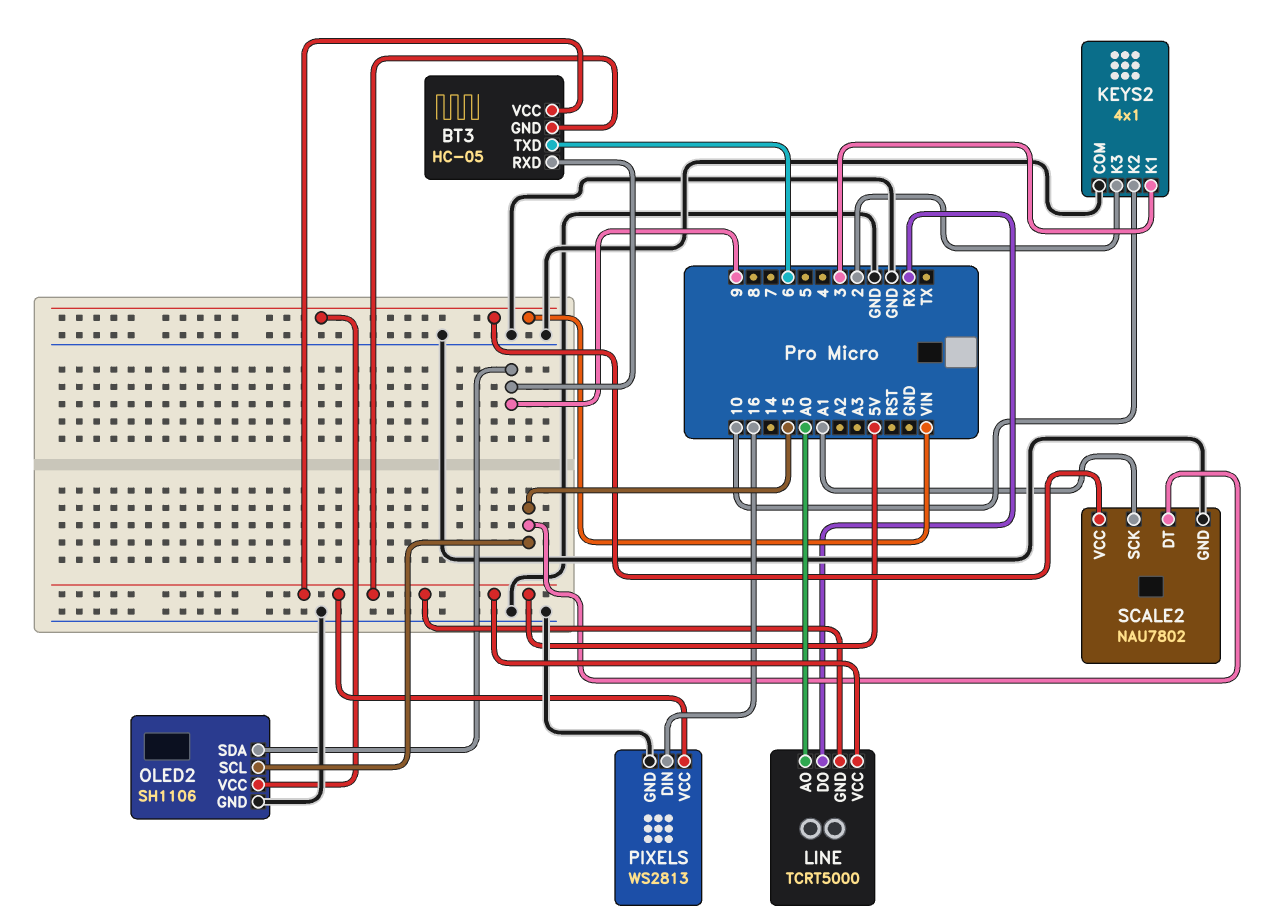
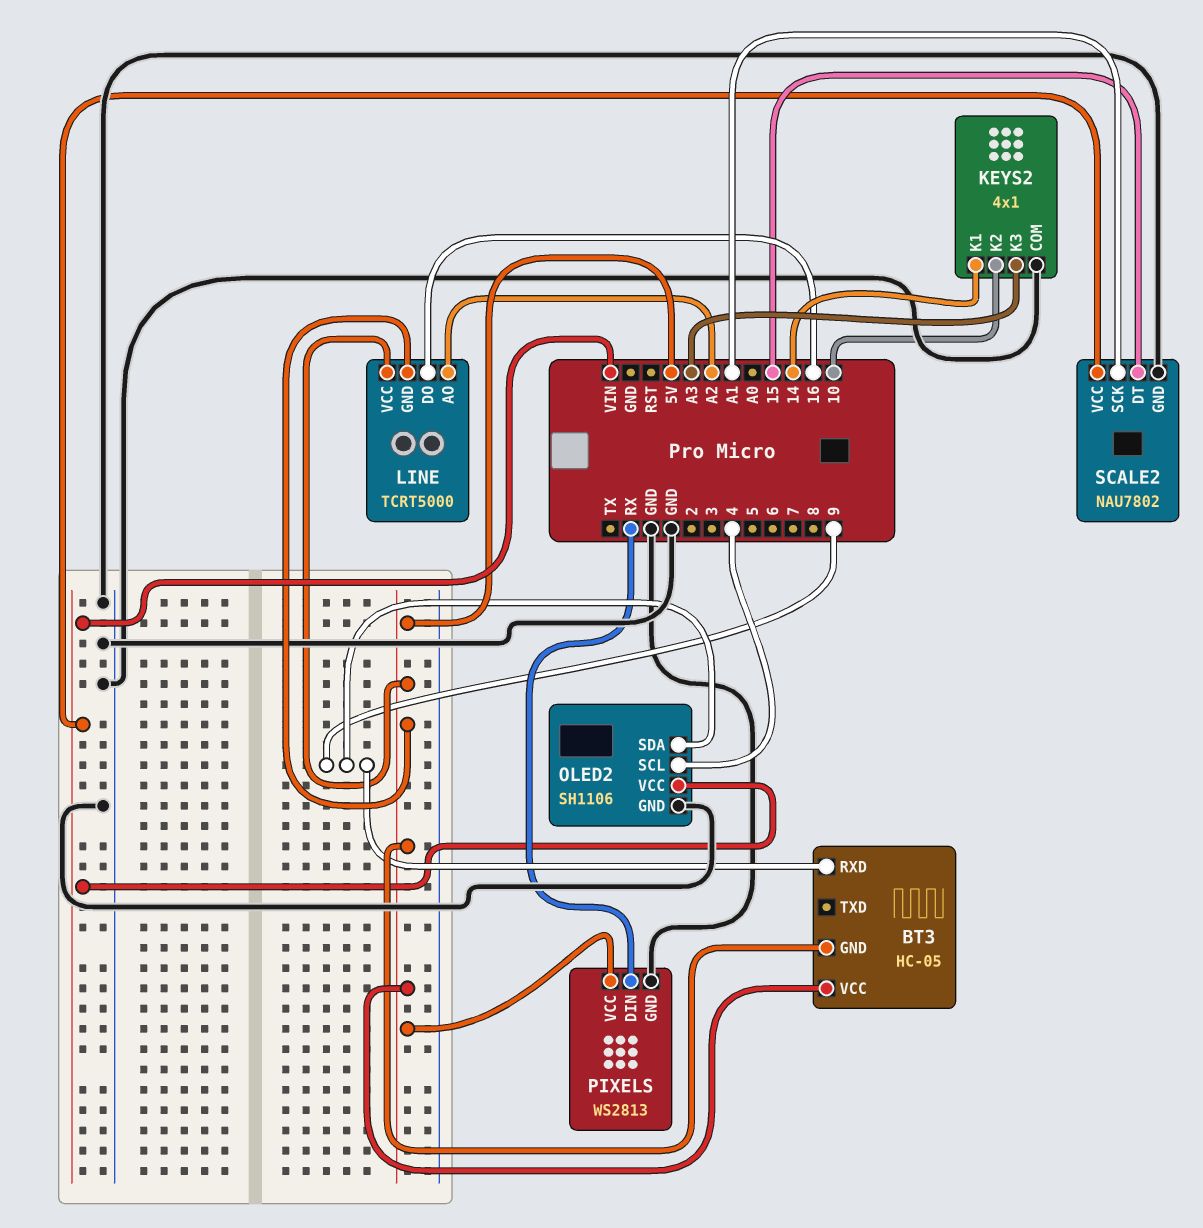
BT3 pin TXD: 6 -> none
KEYS2 pin K1: 3 -> 14
KEYS2 pin K3: 2 -> A3
LINE pin AO: A0 -> A2
LINE pin DO: RX -> 16
OLED2 pin SCL: 15 -> 4
PIXELS pin DIN: 16 -> RX

